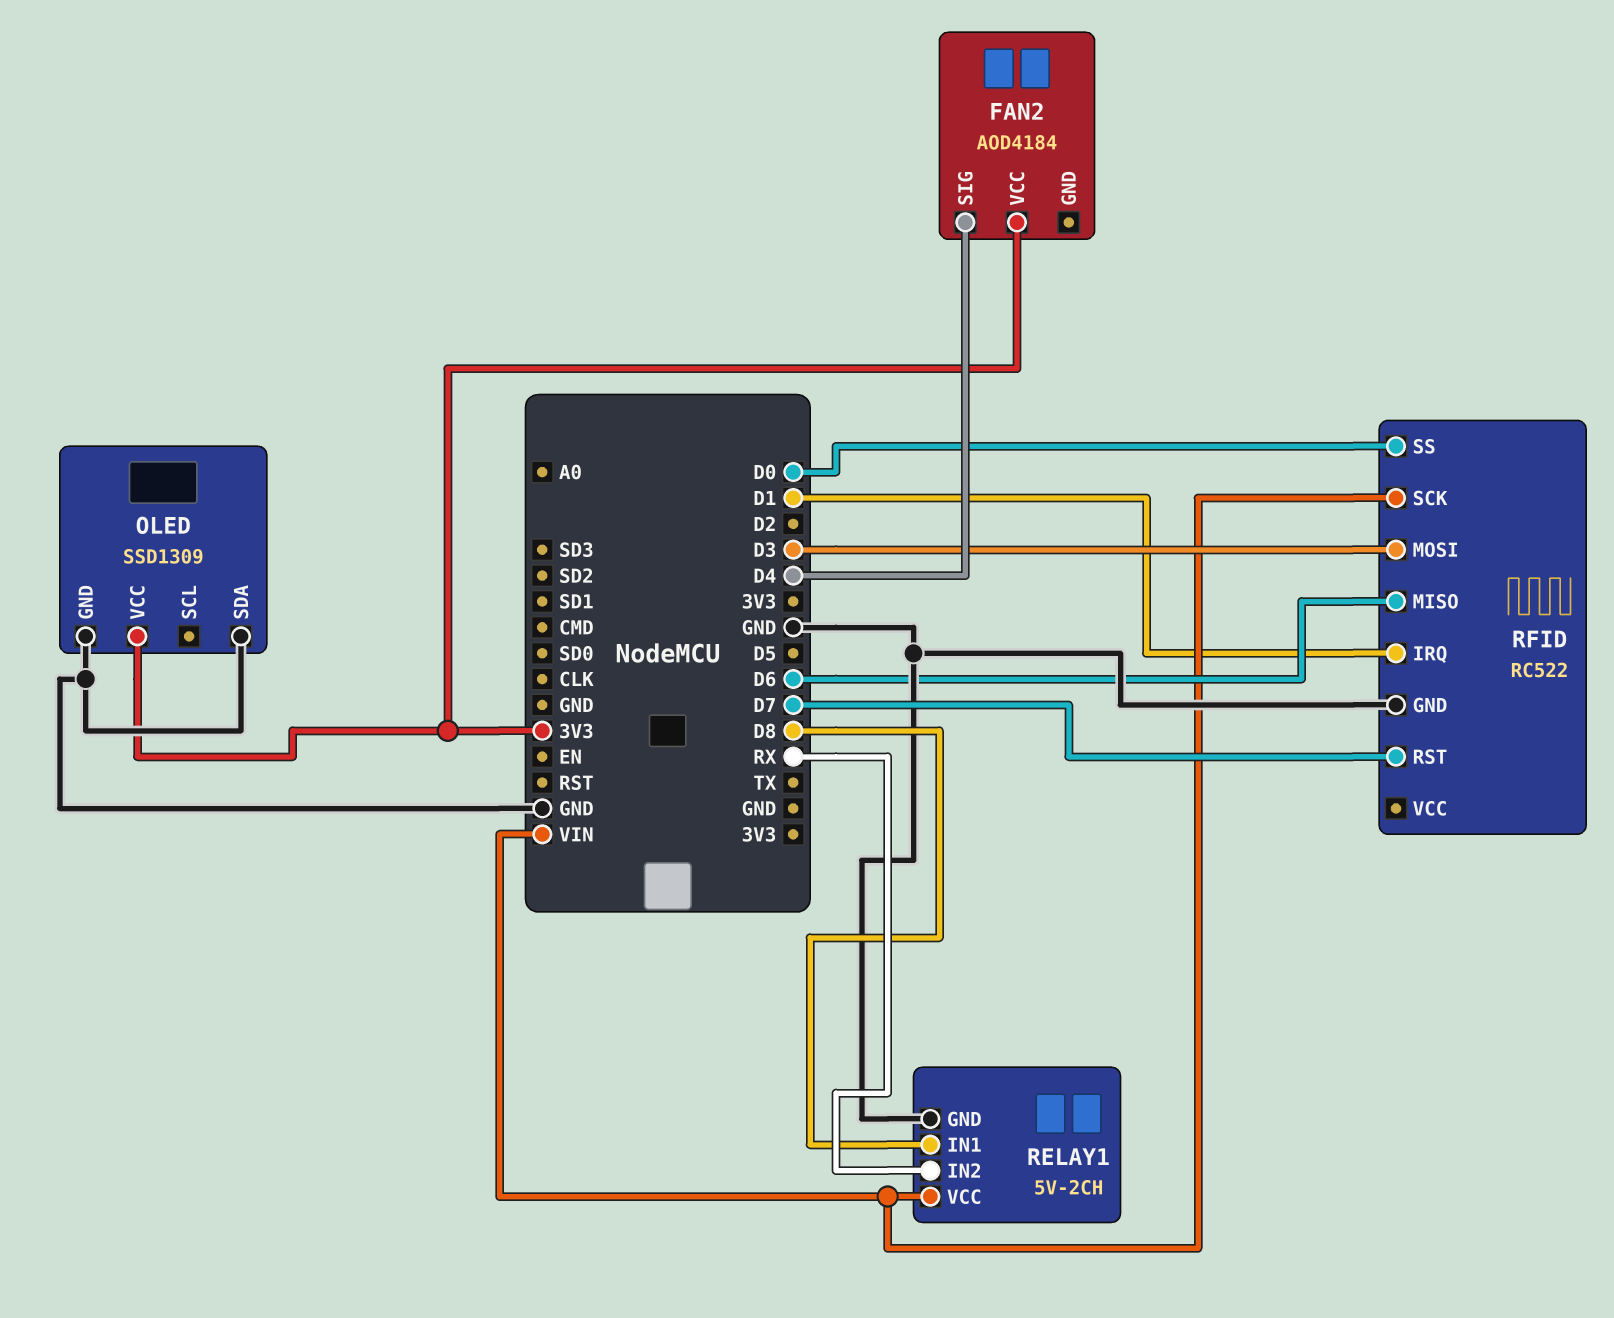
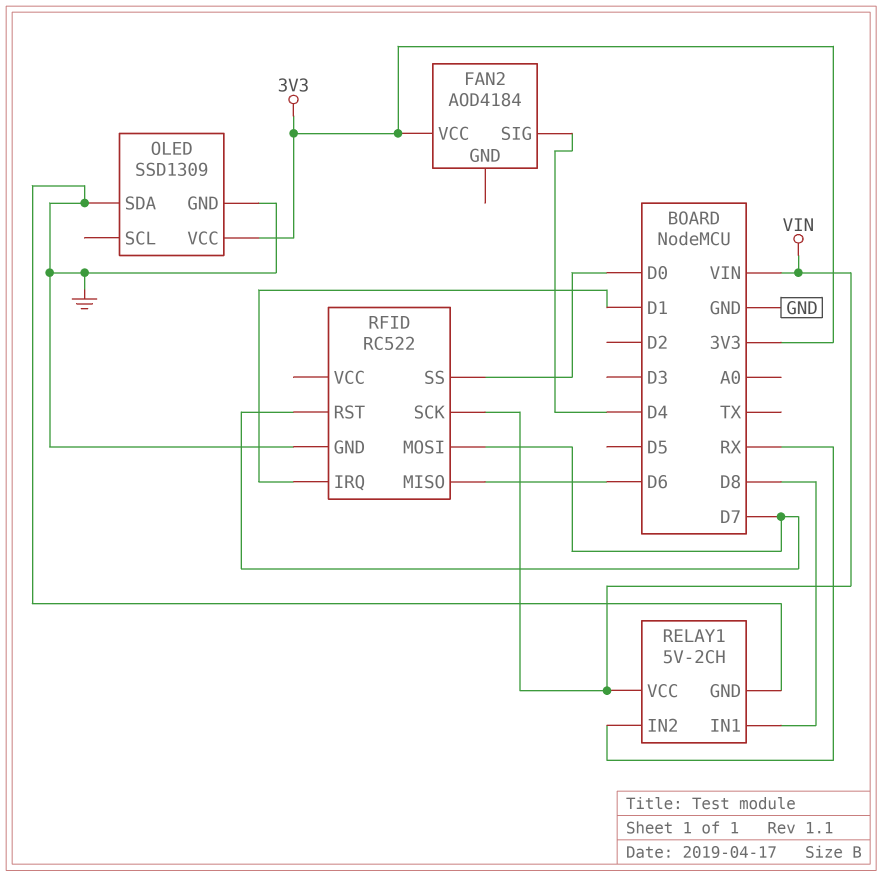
RFID pin MOSI: D3 -> D7

